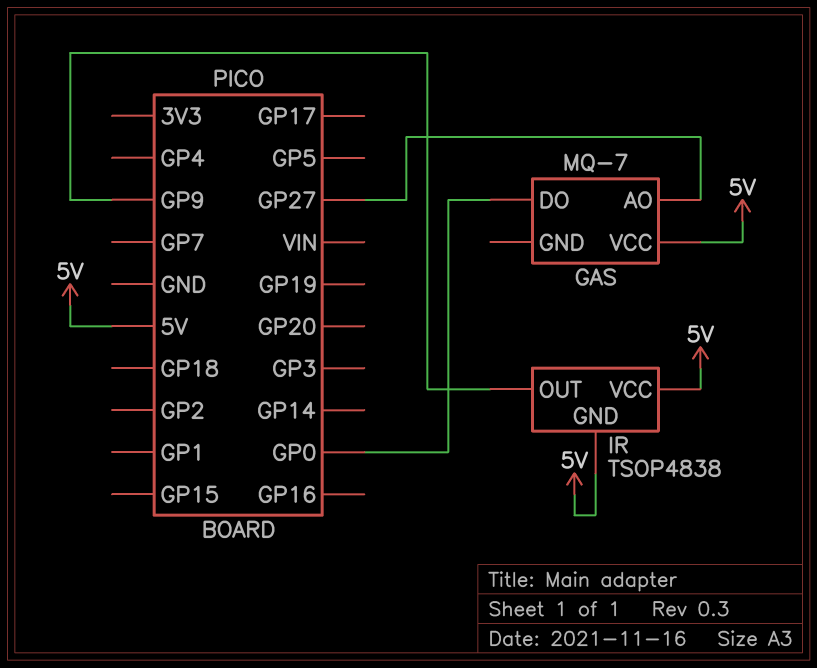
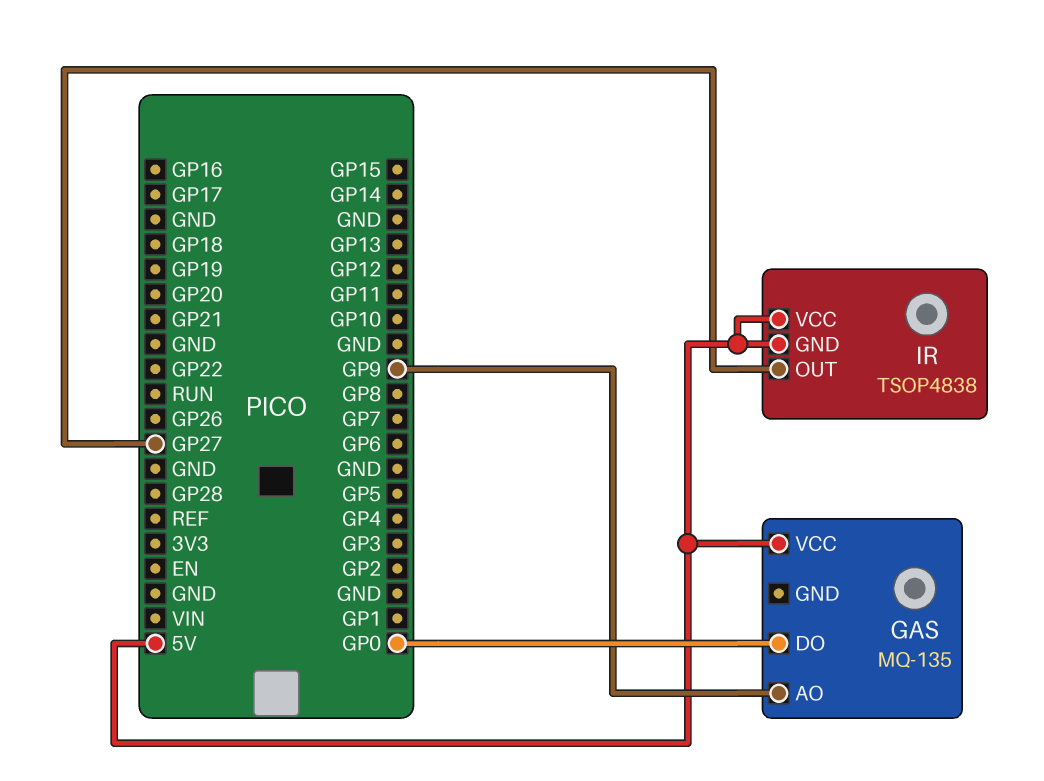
GAS: MQ-7 -> MQ-135
GAS pin AO: GP27 -> GP9
IR pin OUT: GP9 -> GP27

